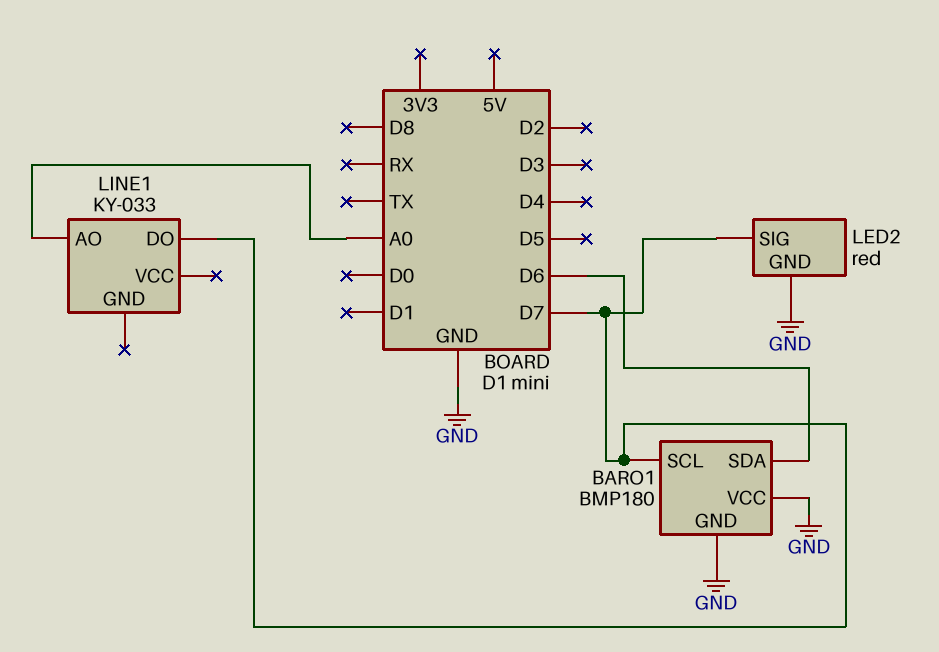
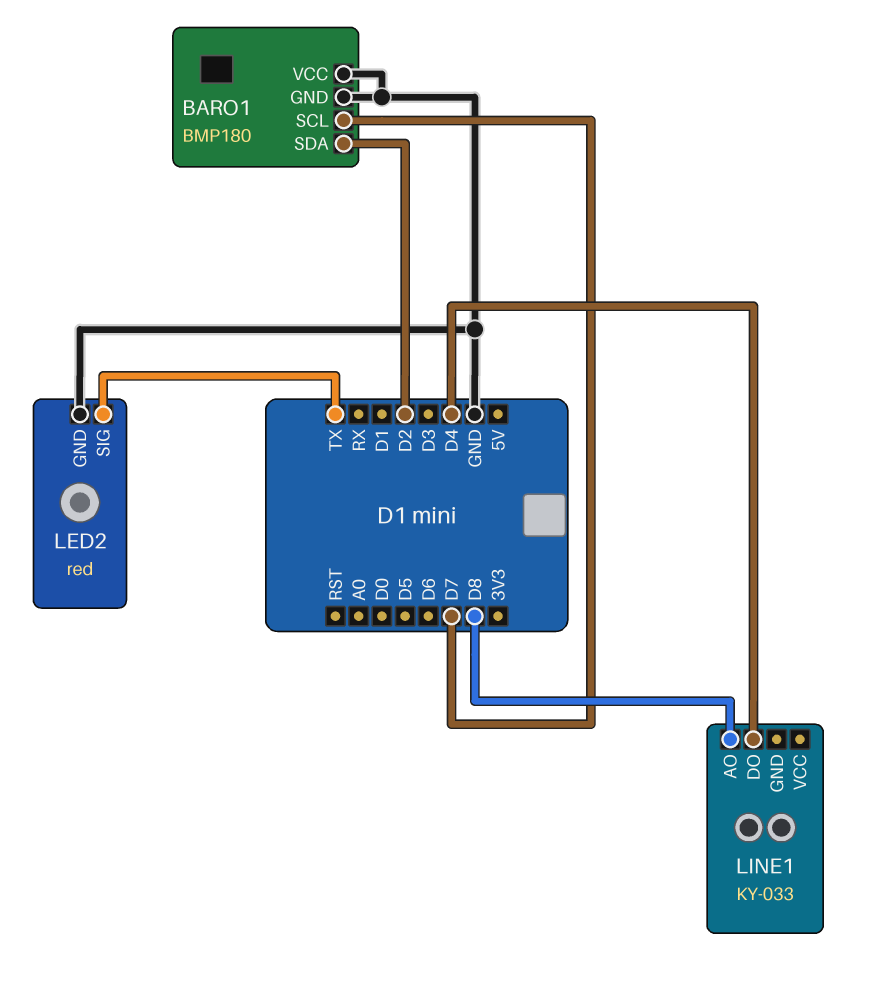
BARO1 pin SDA: D6 -> D2
LED2 pin SIG: D7 -> TX
LINE1 pin AO: A0 -> D8
LINE1 pin DO: D7 -> D4

